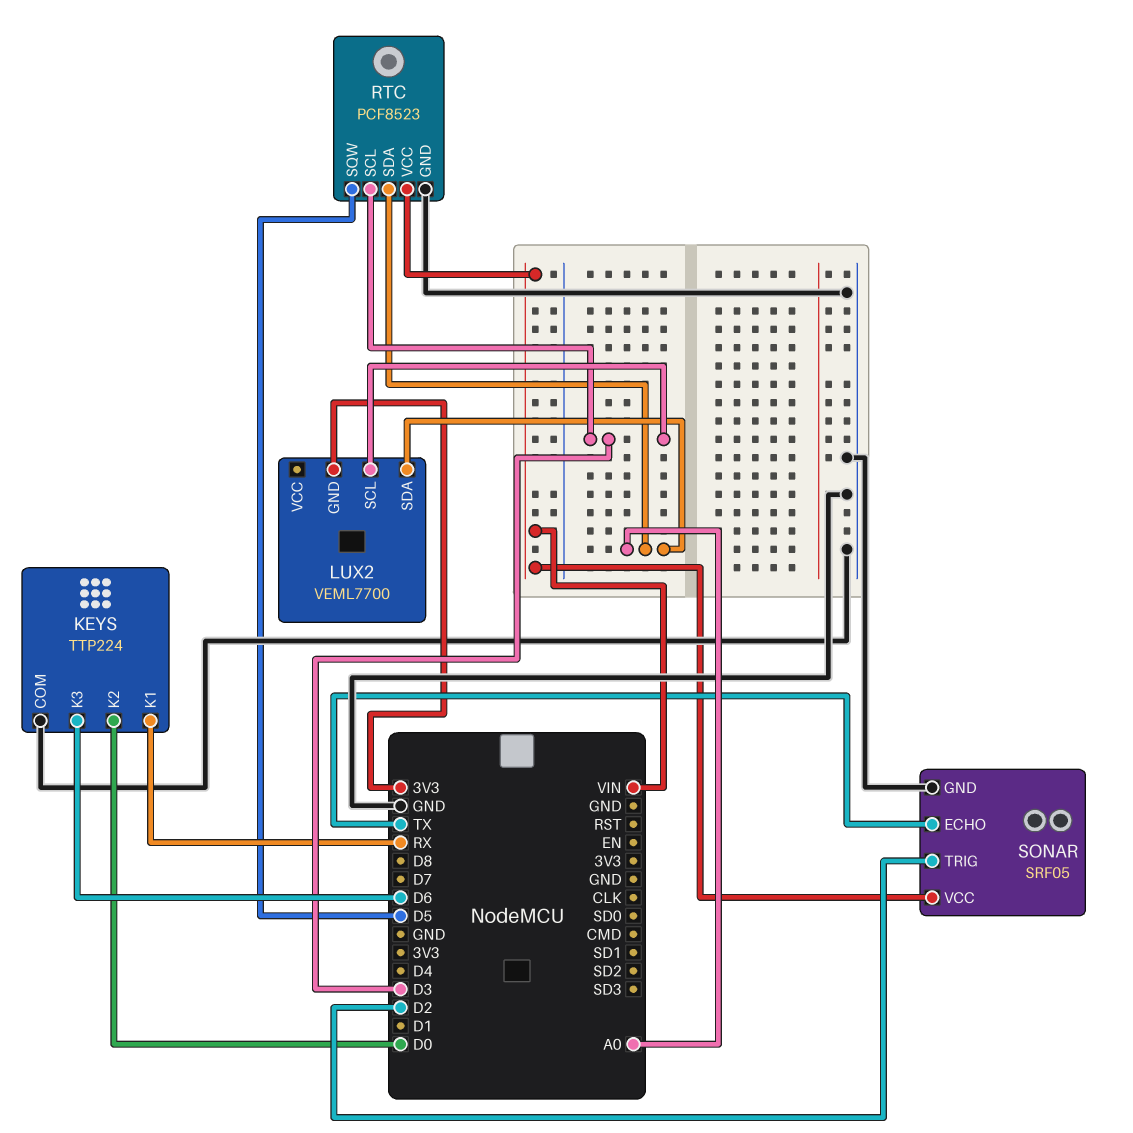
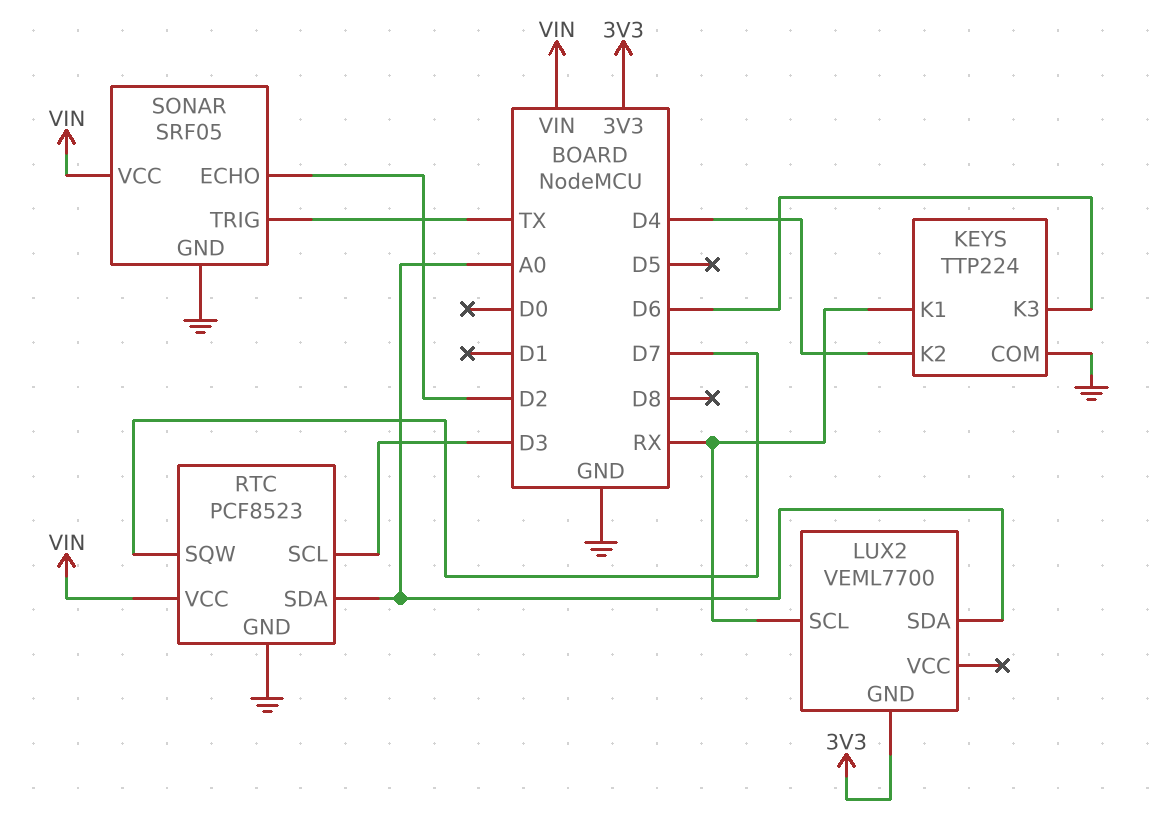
KEYS pin K2: D0 -> D4
LUX2 pin SCL: D3 -> RX
RTC pin SQW: D5 -> D7
SONAR pin ECHO: TX -> D2
SONAR pin TRIG: D2 -> TX

